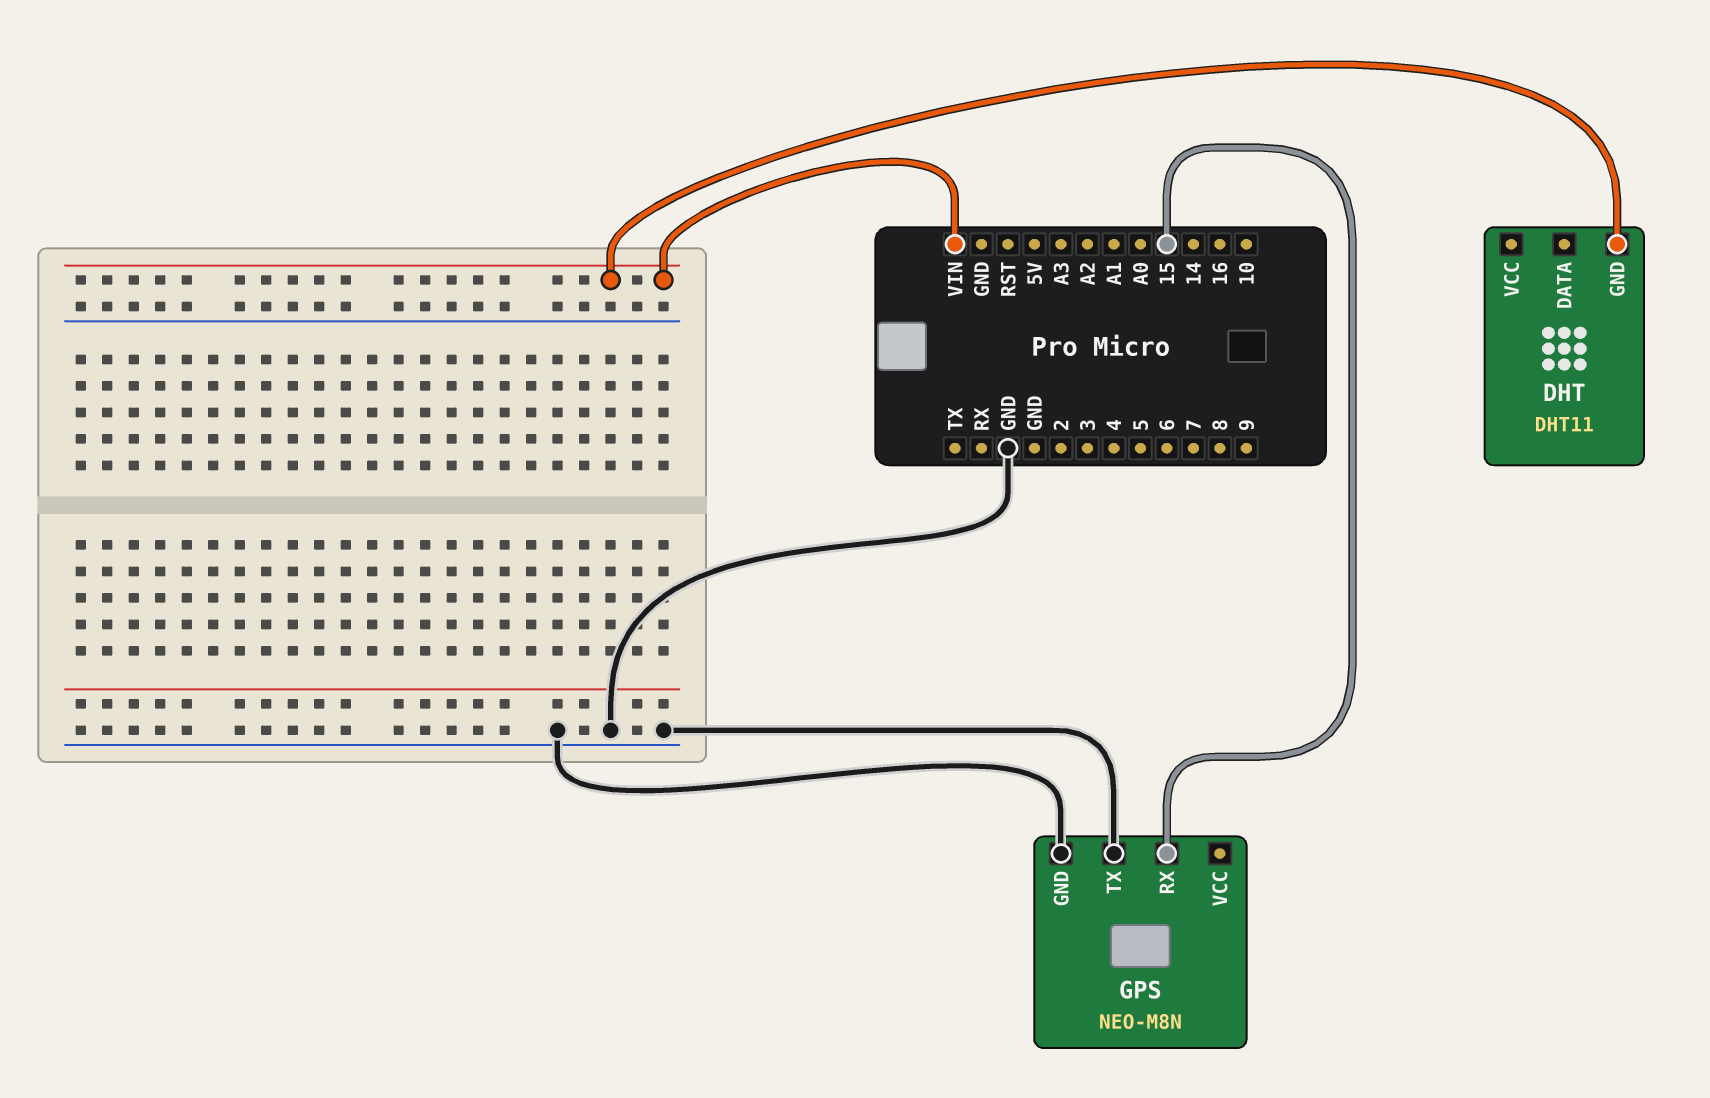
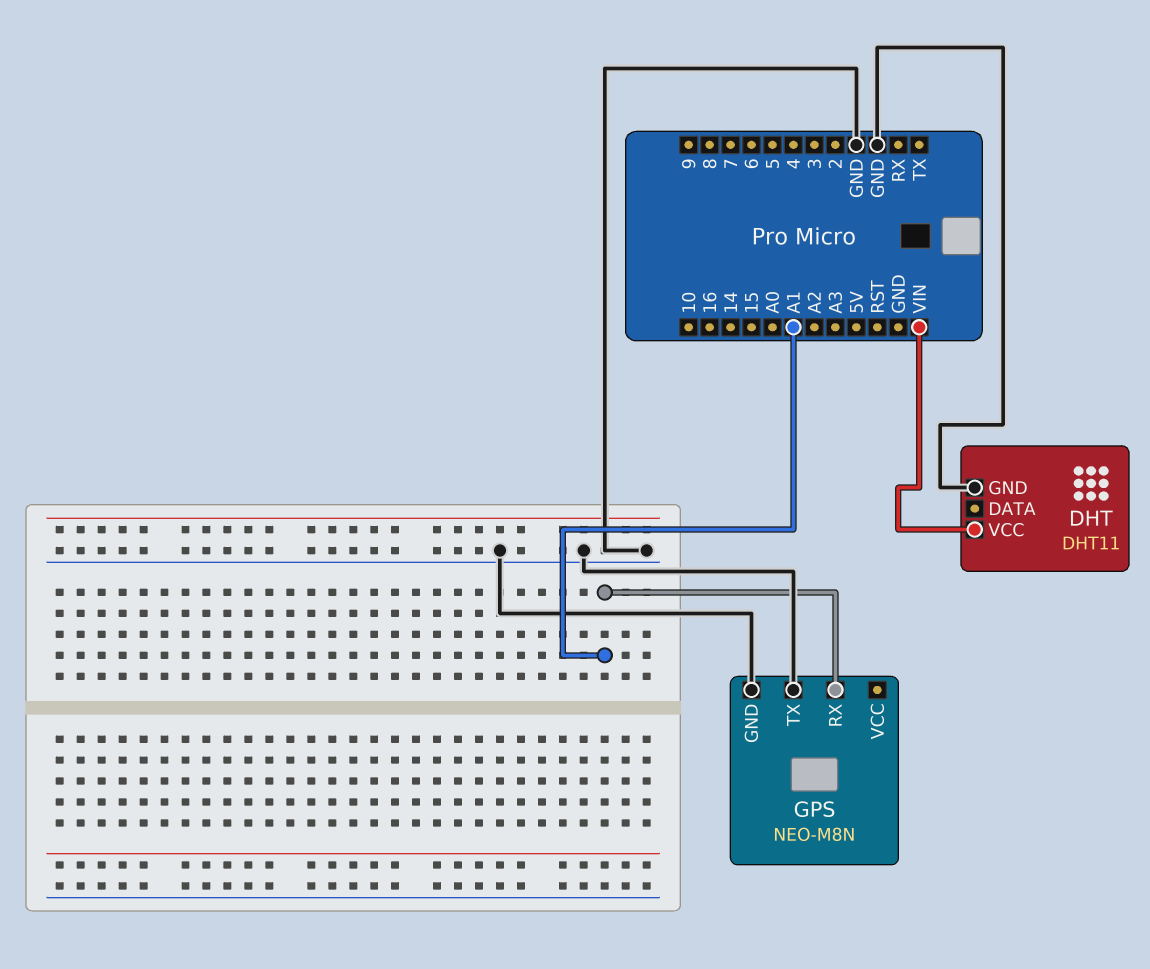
DHT pin GND: VIN -> GND
DHT pin VCC: none -> VIN
GPS pin RX: 15 -> A1

